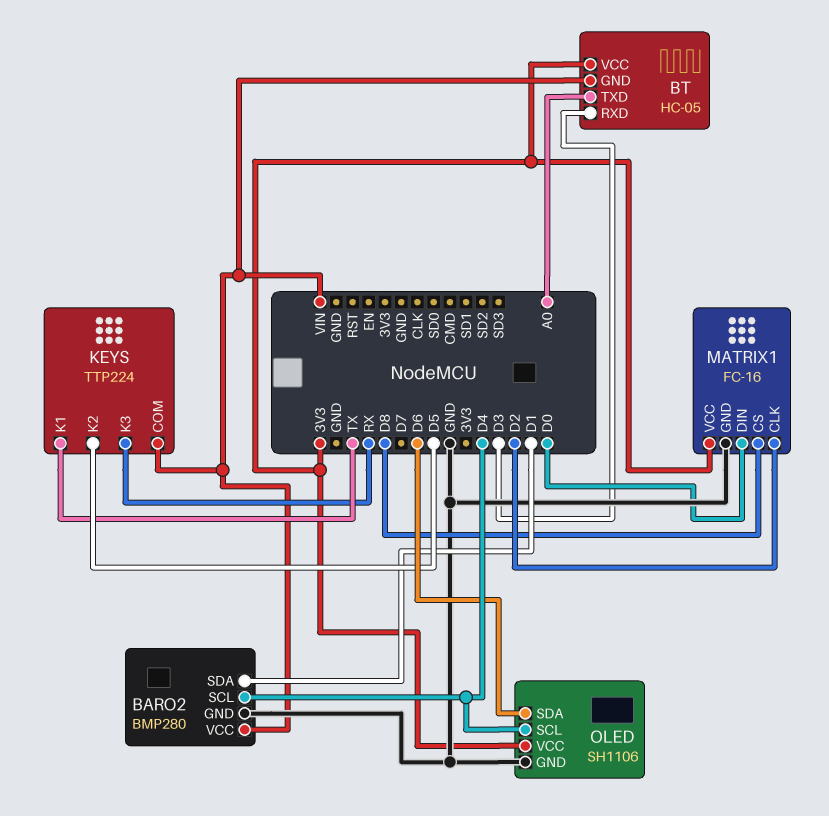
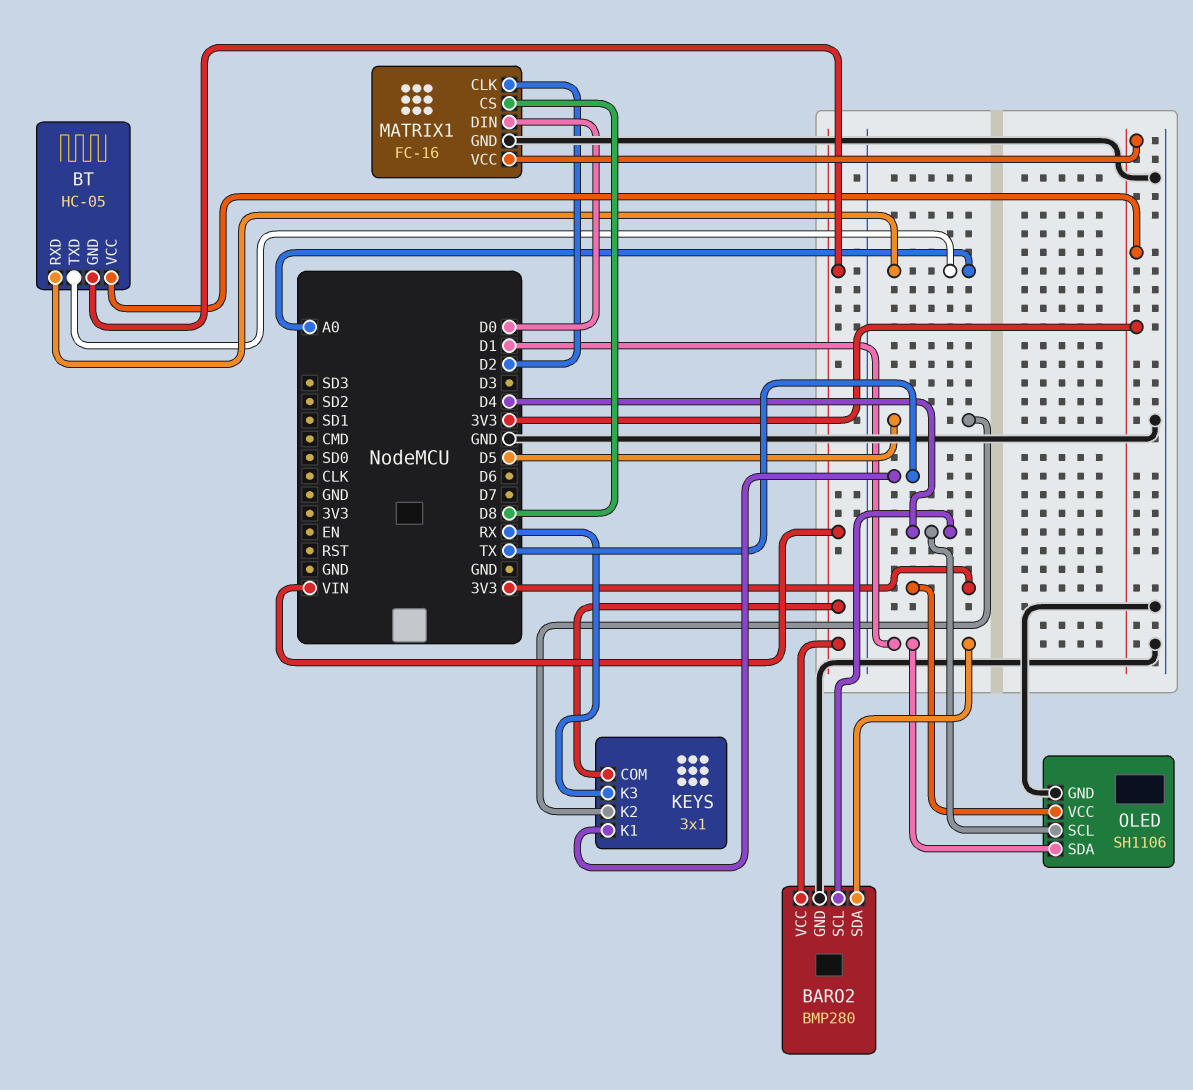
BT pin RXD: D3 -> A0
KEYS: TTP224 -> 3x1
OLED pin SDA: D6 -> D1

